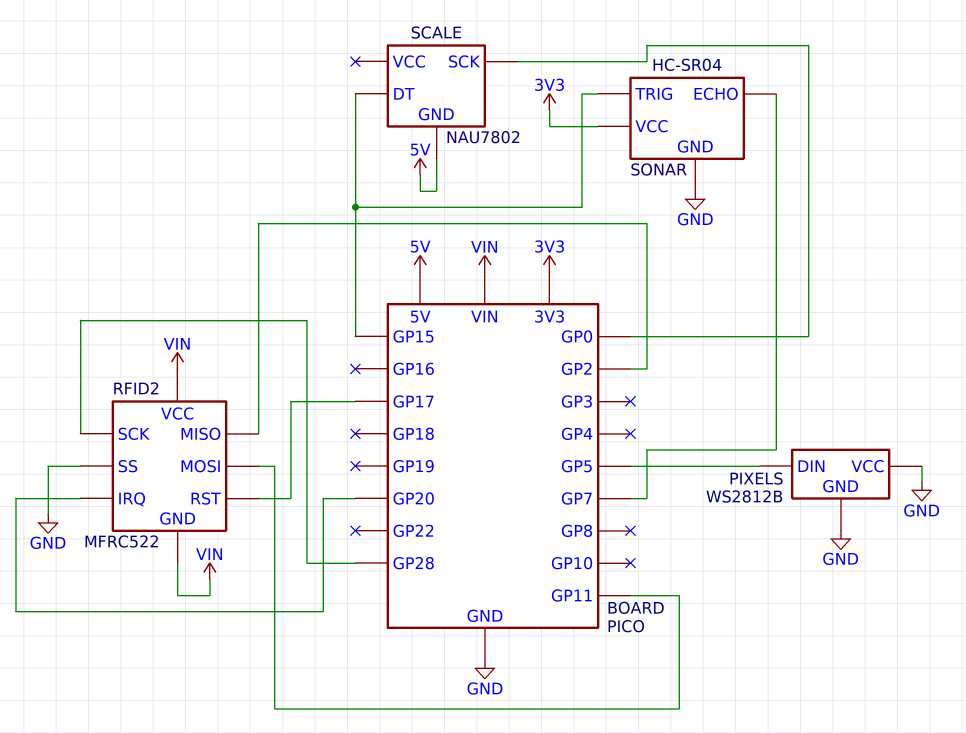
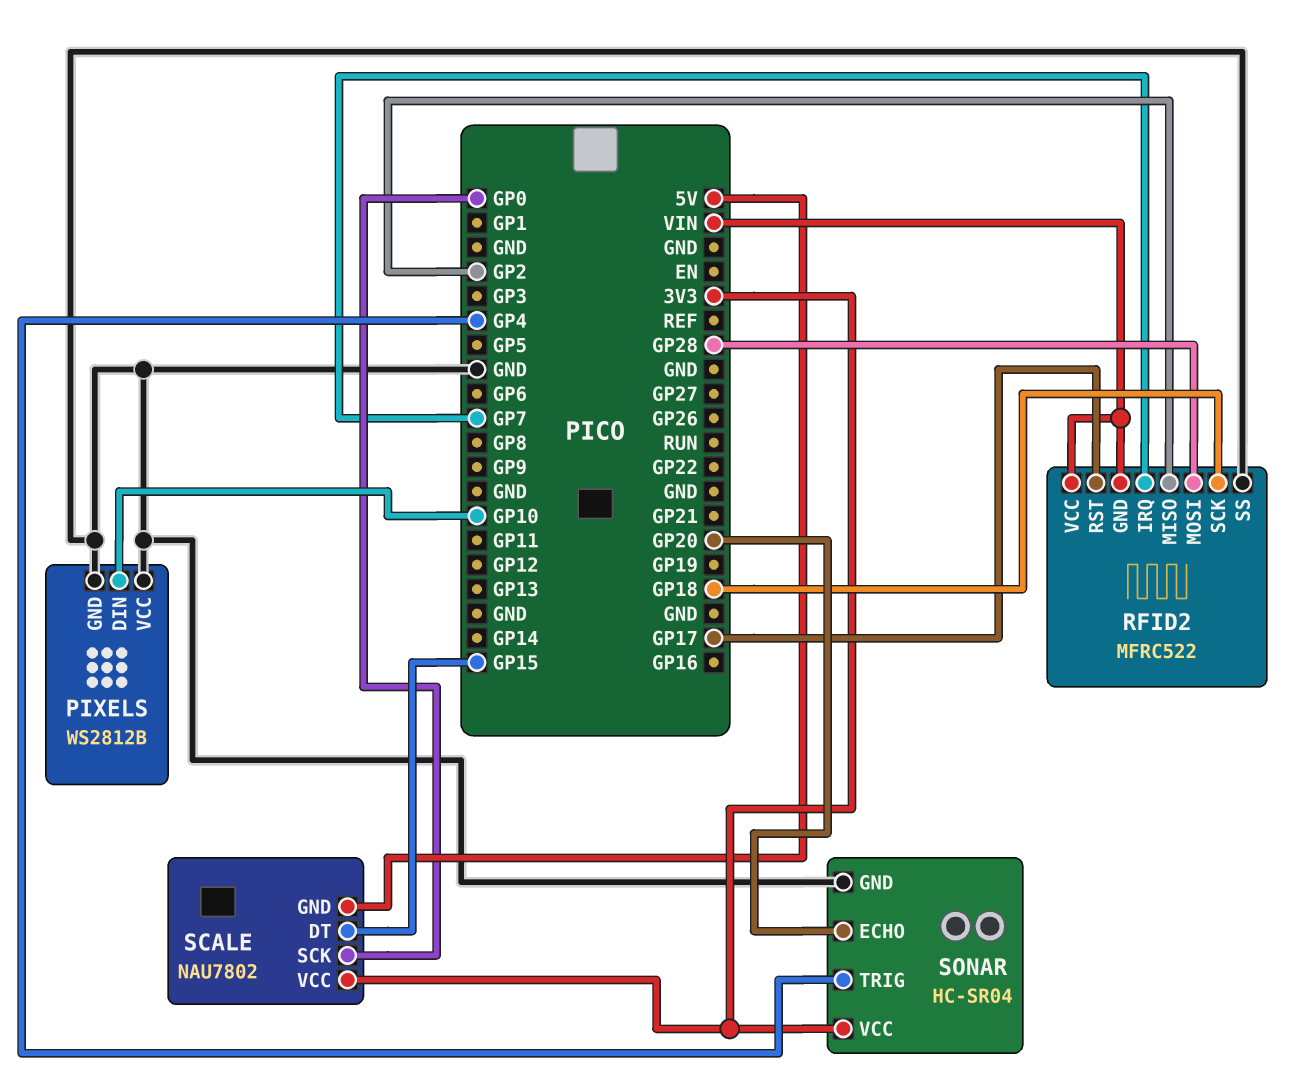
PIXELS pin DIN: GP5 -> GP10
RFID2 pin IRQ: GP20 -> GP7
RFID2 pin MOSI: GP11 -> GP28
RFID2 pin SCK: GP28 -> GP18
SCALE pin VCC: none -> 3V3
SONAR pin ECHO: GP7 -> GP20
SONAR pin TRIG: GP15 -> GP4

